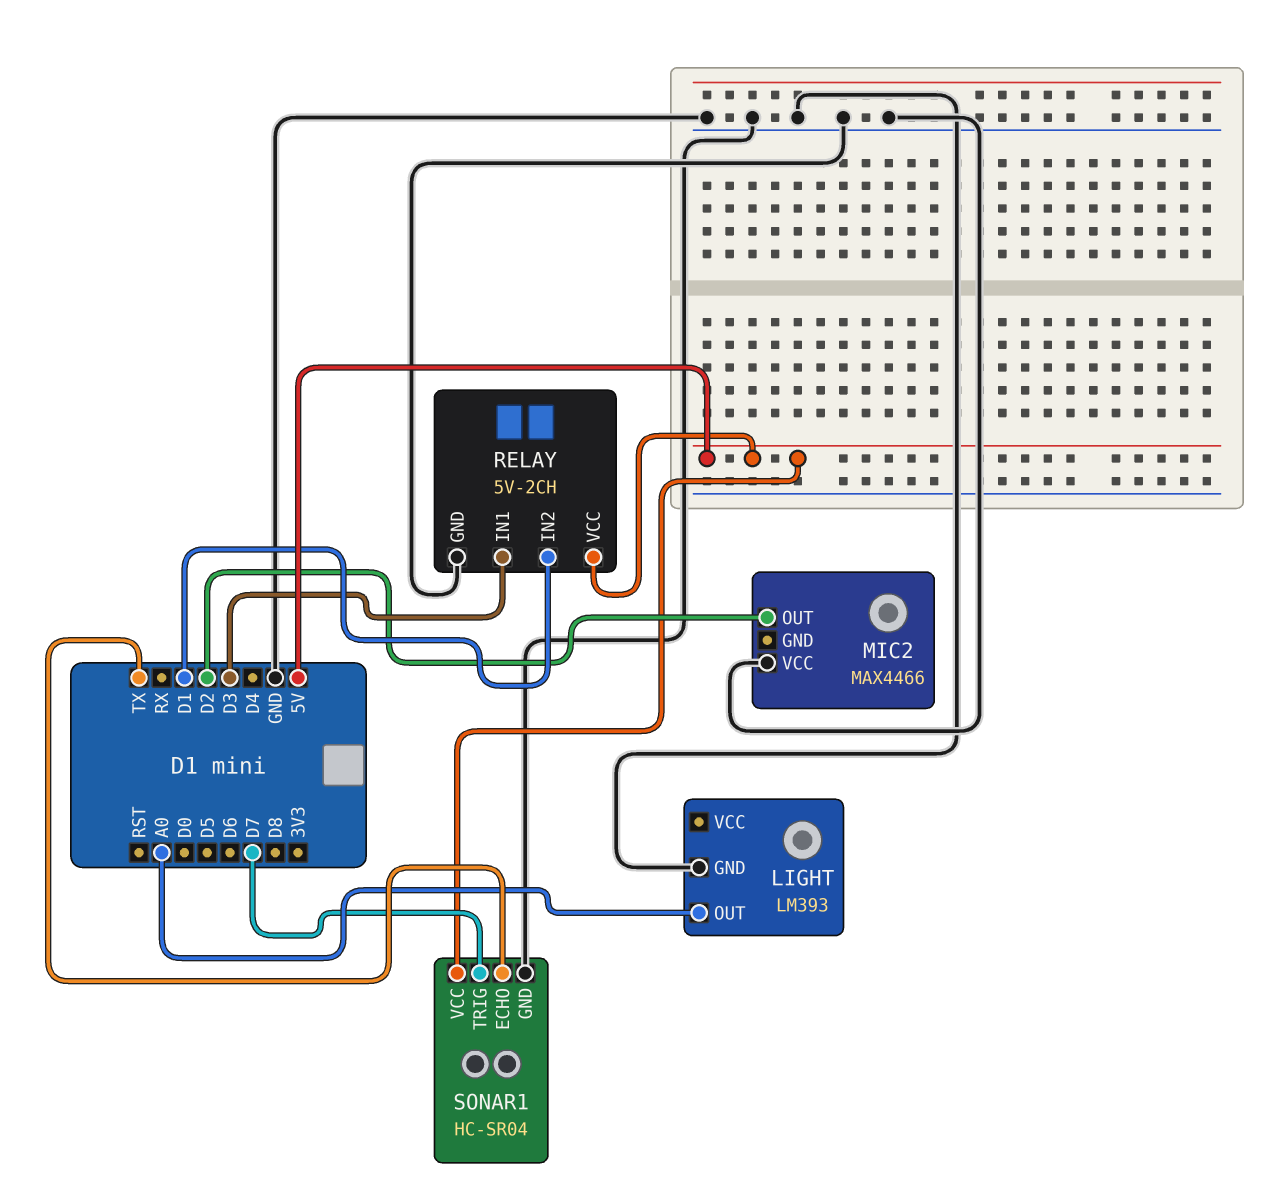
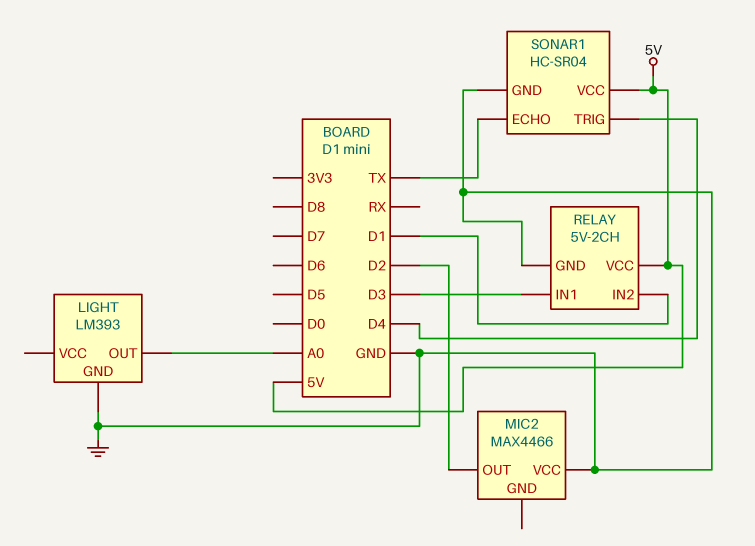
SONAR1 pin TRIG: D7 -> D4

